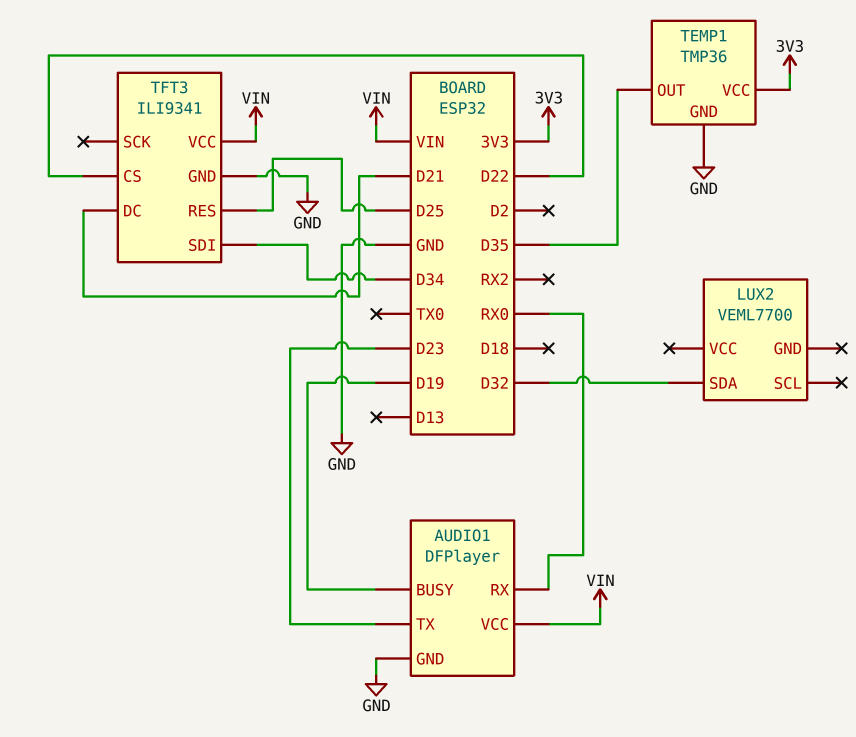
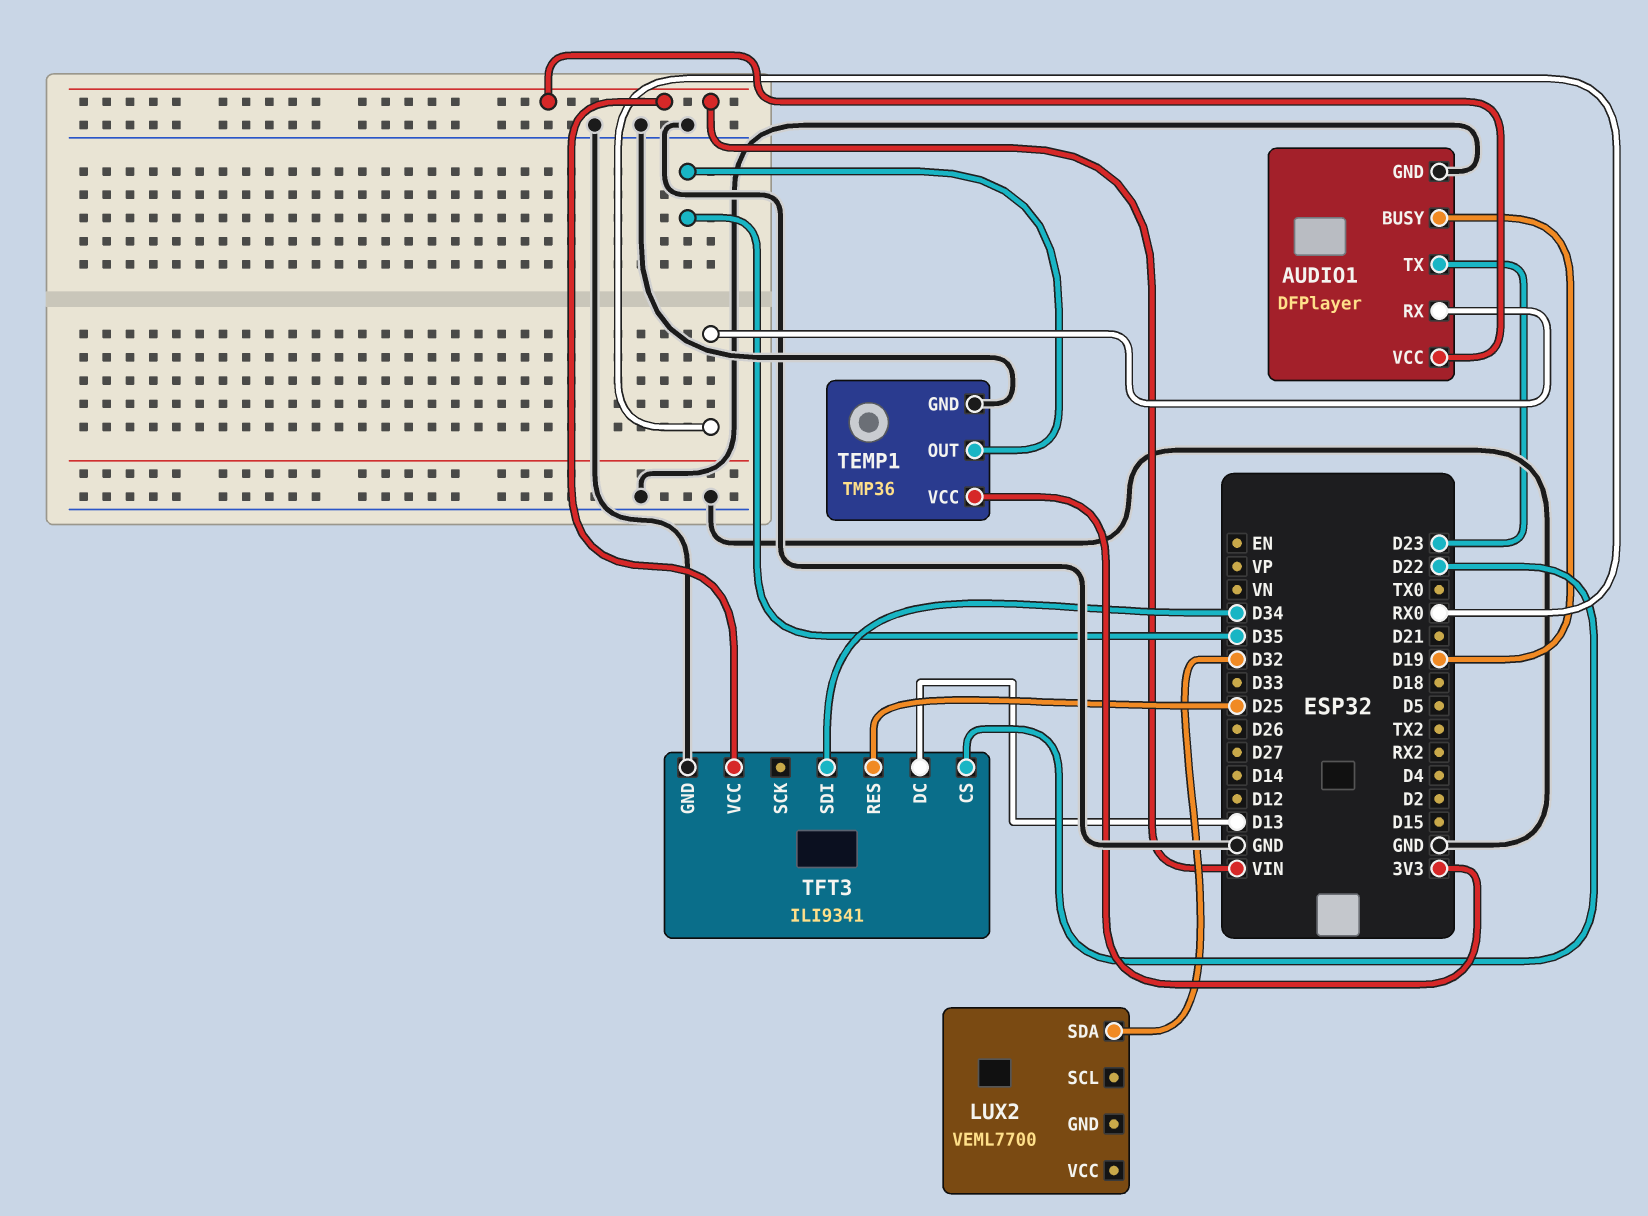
TFT3 pin DC: D21 -> D13

